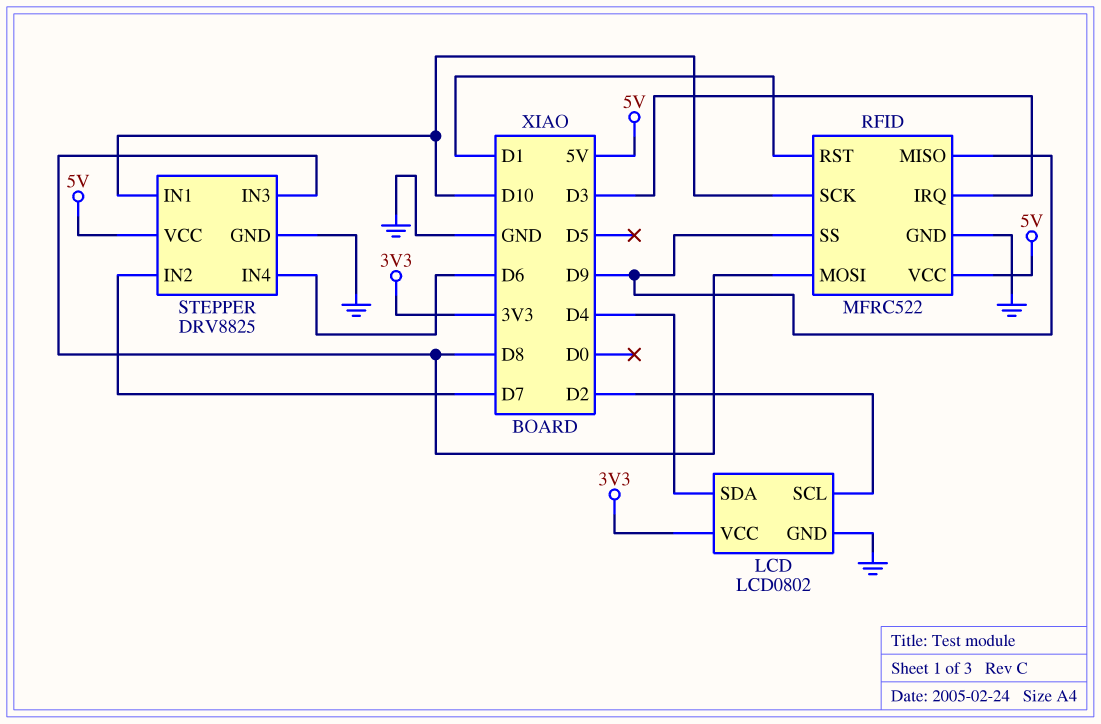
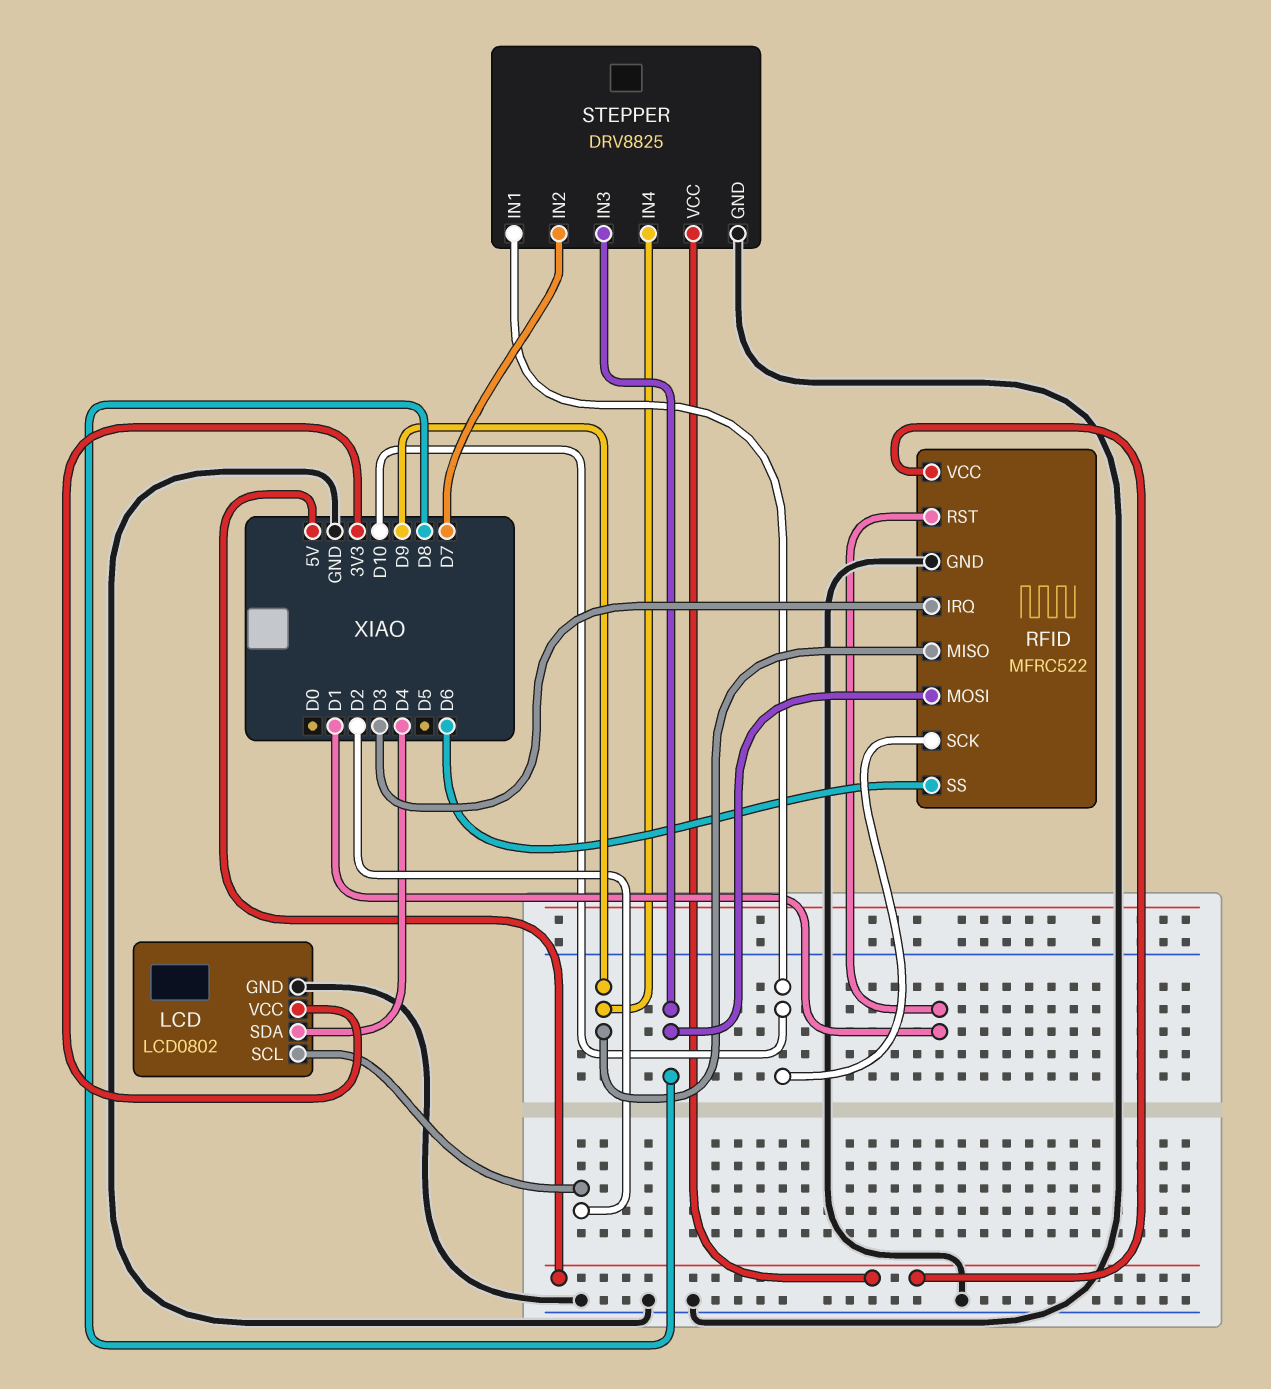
RFID pin SS: D9 -> D6
STEPPER pin IN4: D6 -> D9

